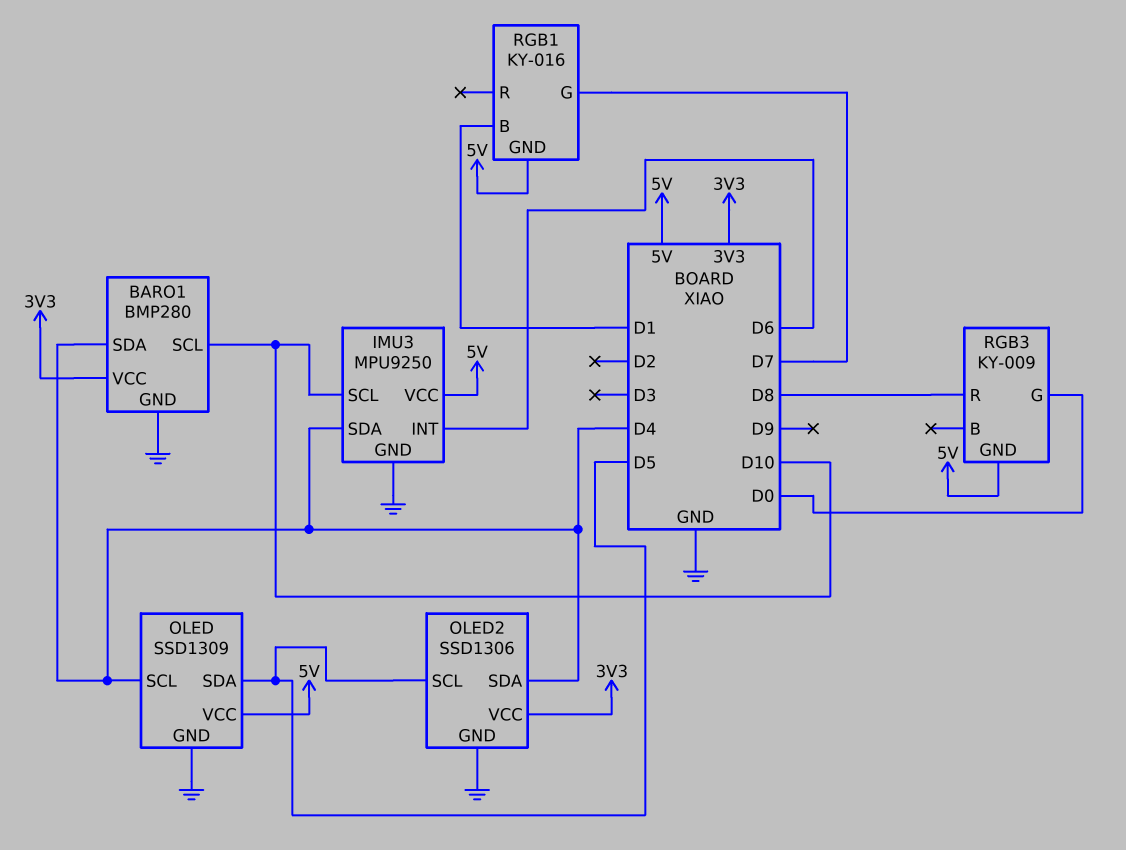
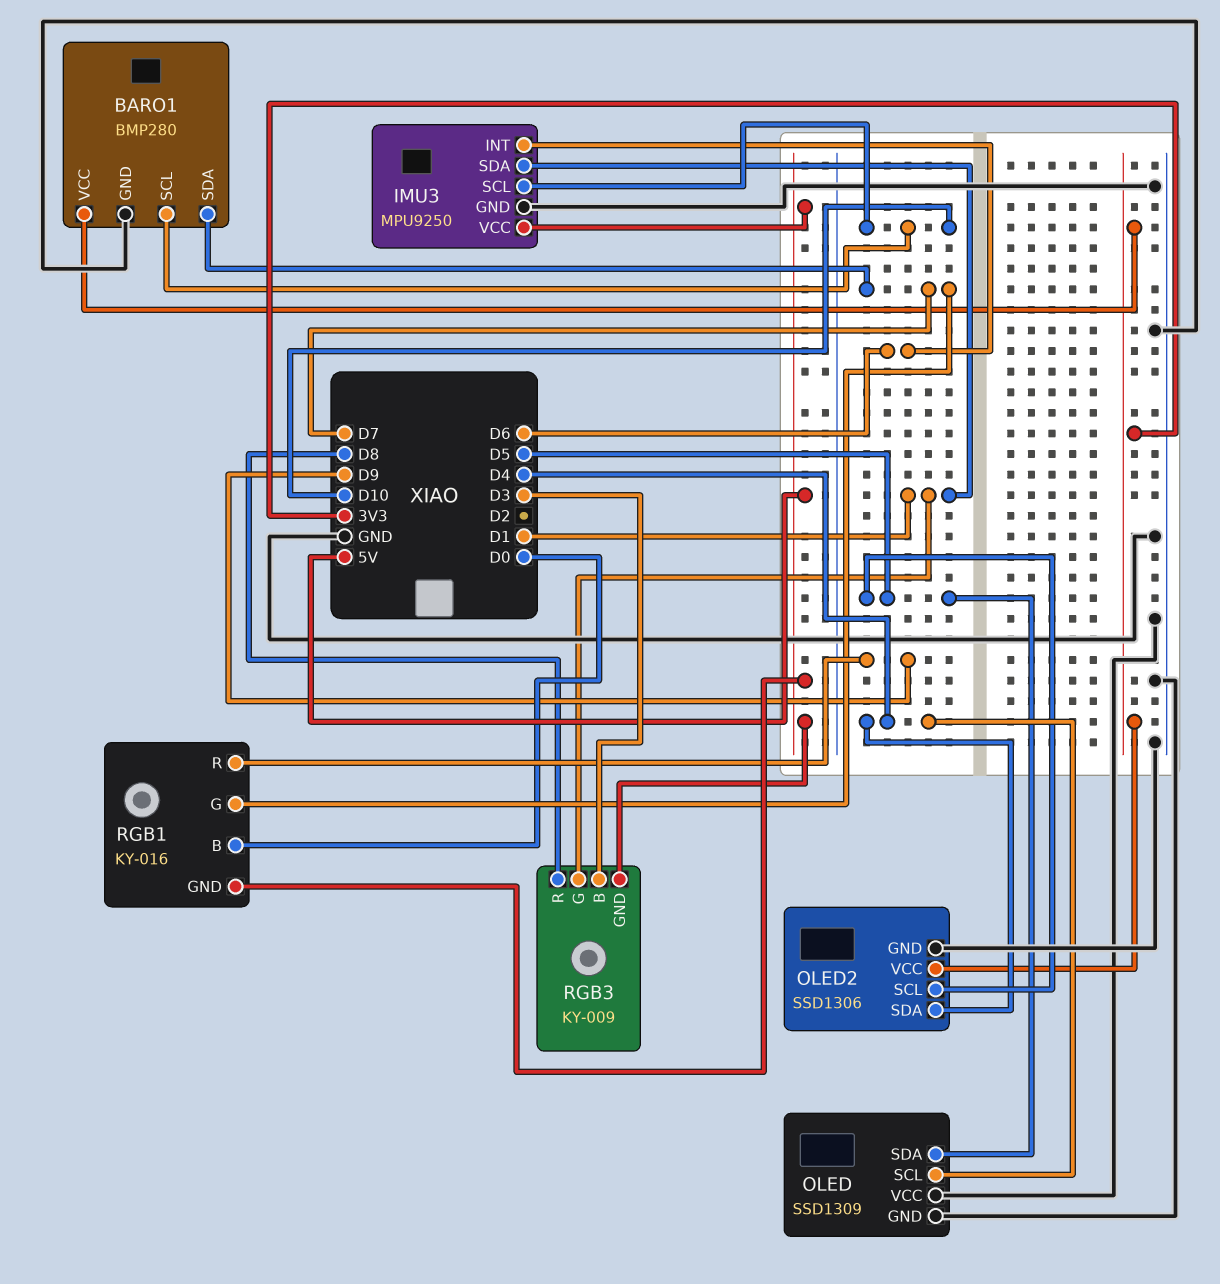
BARO1 pin SDA: D4 -> D7
IMU3 pin SDA: D4 -> D1
OLED pin VCC: 5V -> GND
RGB1 pin B: D1 -> D0
RGB1 pin R: none -> D9
RGB3 pin B: none -> D3
RGB3 pin G: D0 -> D1

